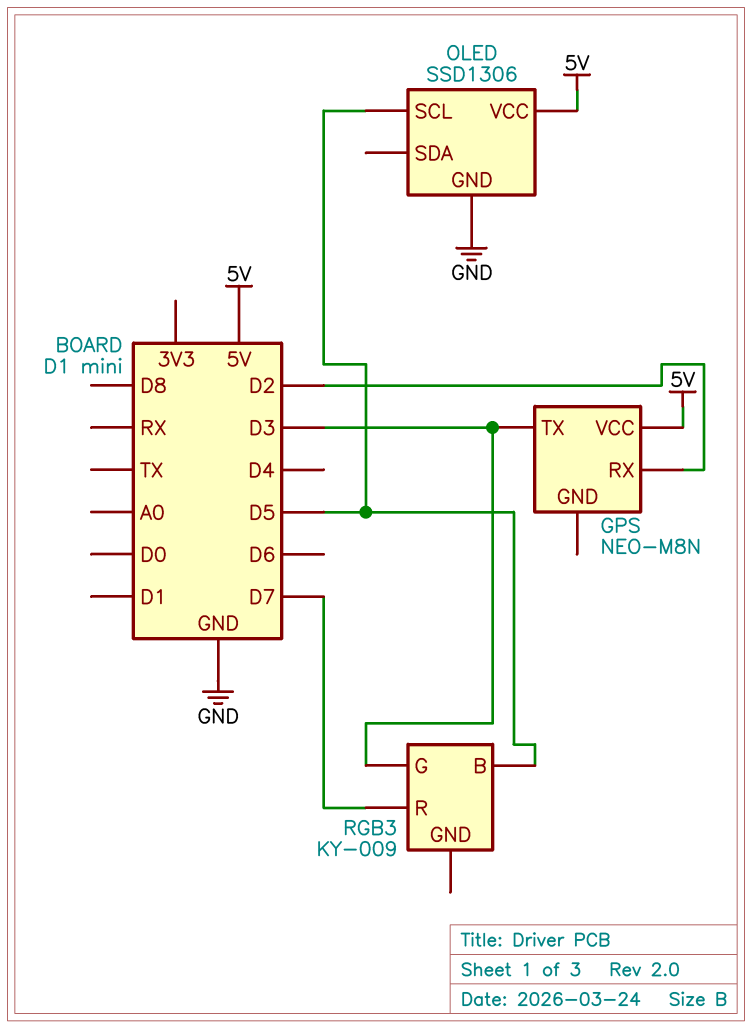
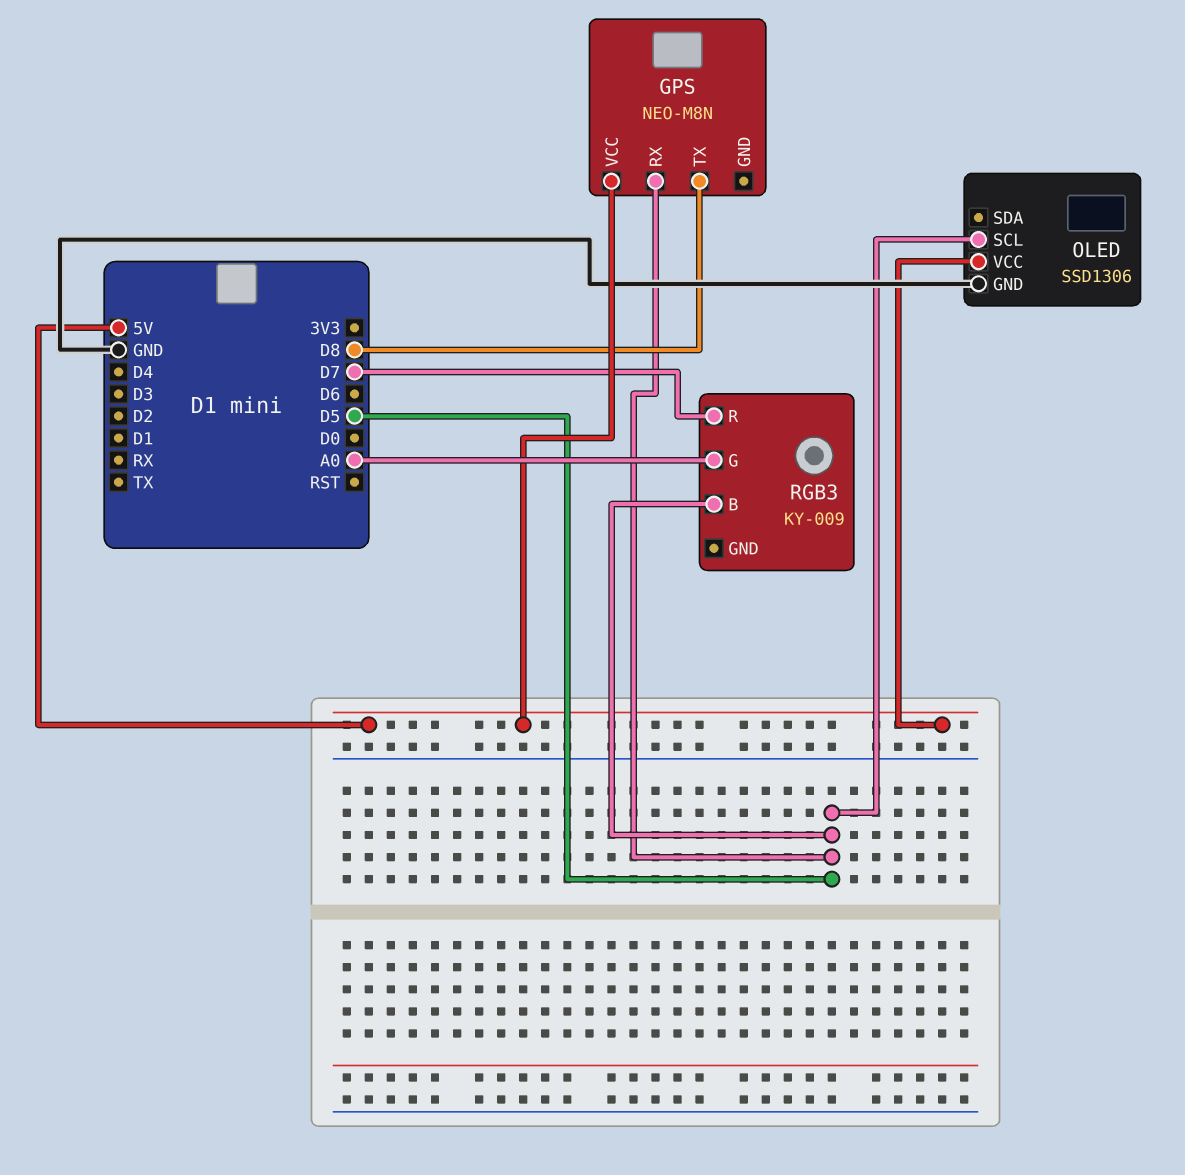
GPS pin RX: D2 -> D5
GPS pin TX: D3 -> D8
RGB3 pin G: D3 -> A0

